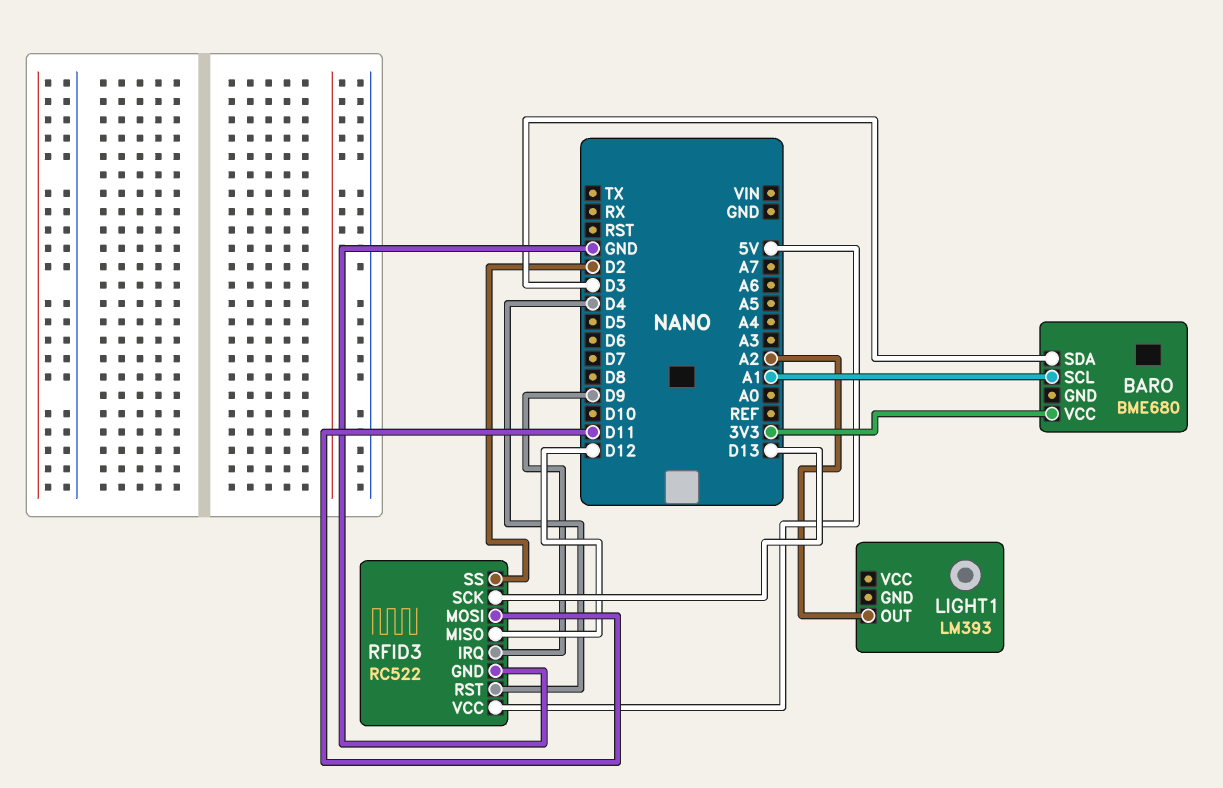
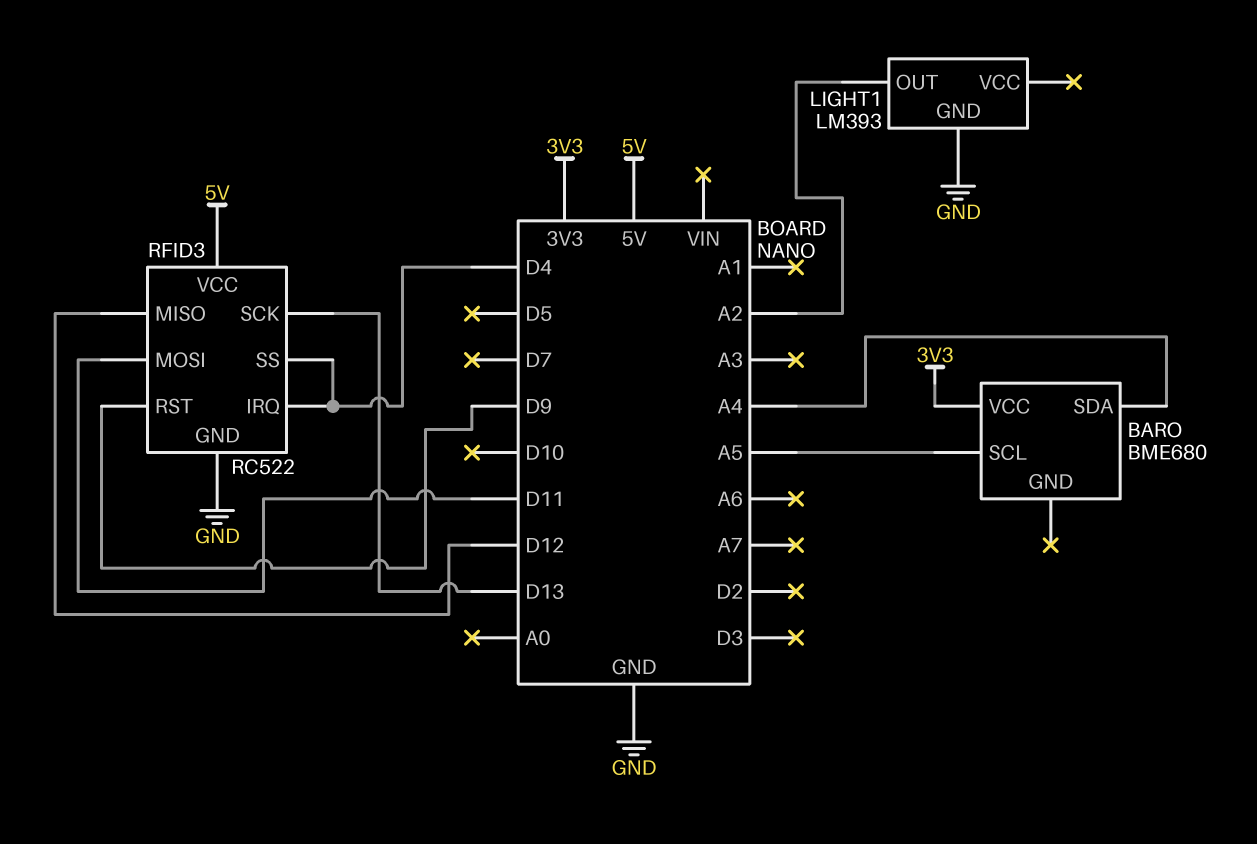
BARO pin SCL: A1 -> A5
BARO pin SDA: D3 -> A4
LIGHT1 pin GND: none -> GND
RFID3 pin IRQ: D9 -> D4
RFID3 pin RST: D4 -> D9
RFID3 pin SS: D2 -> D4

